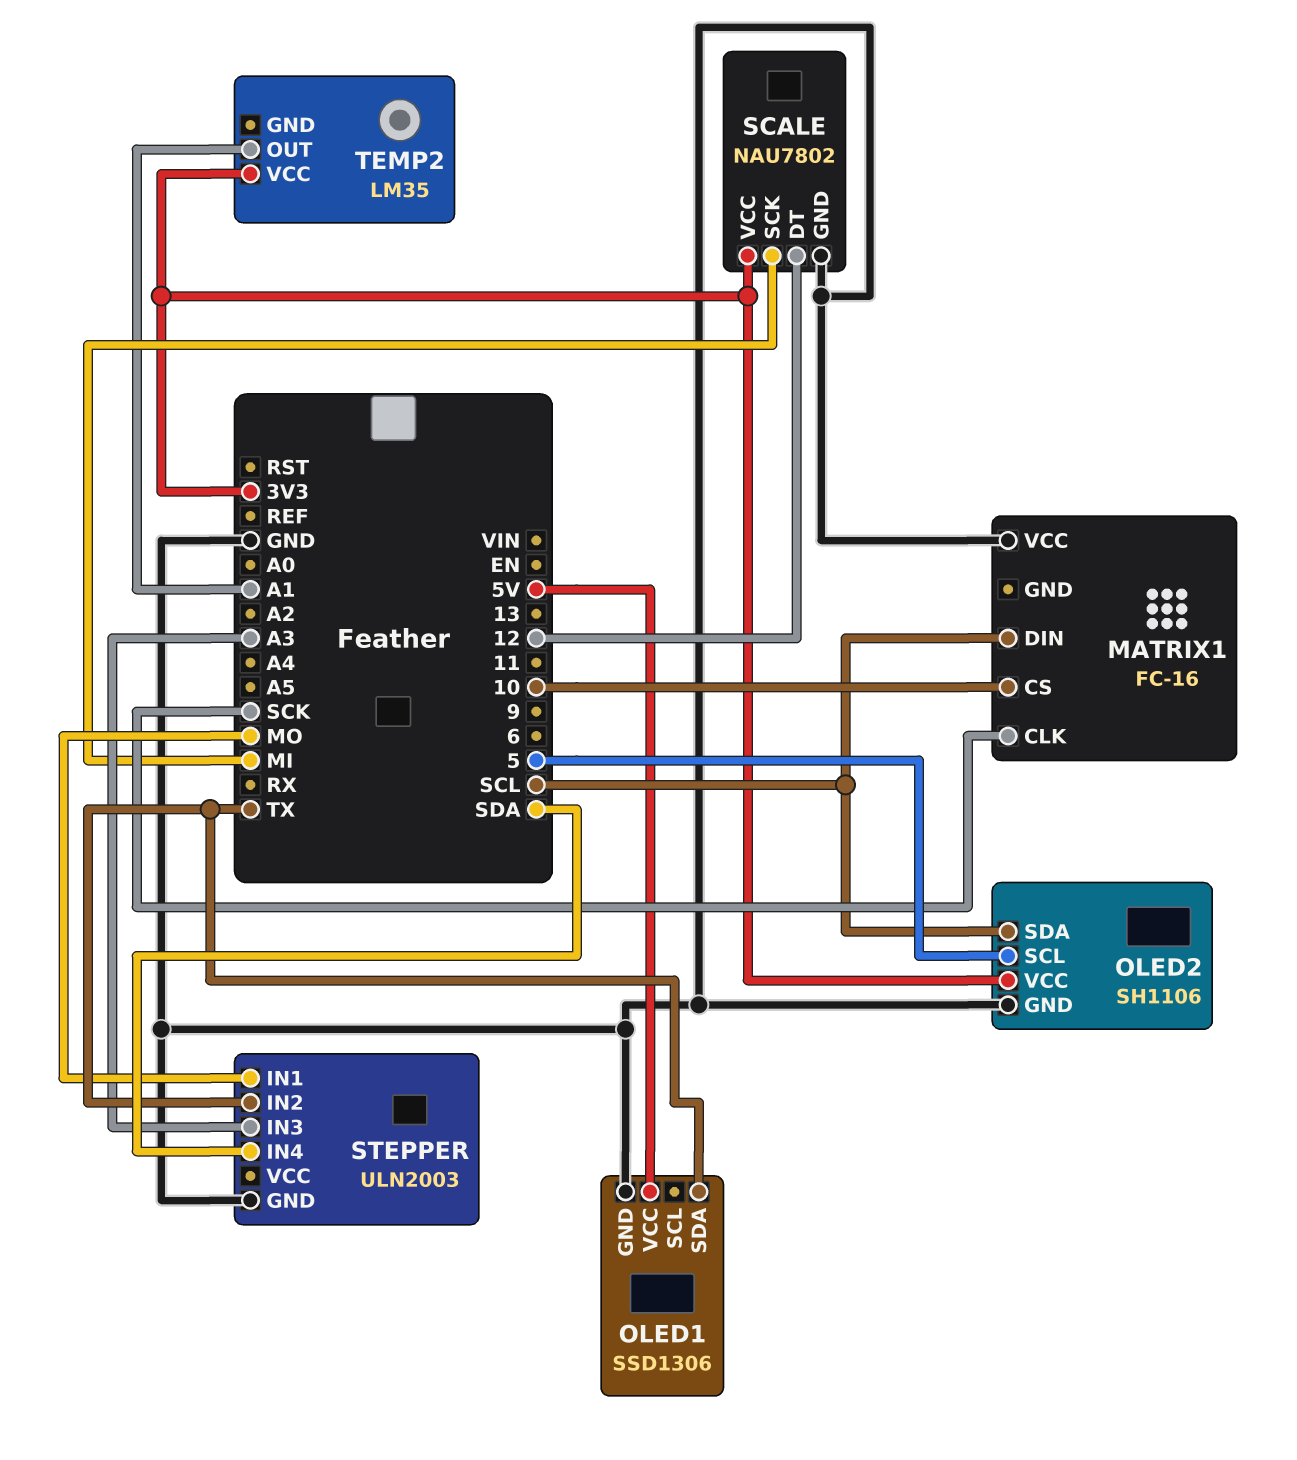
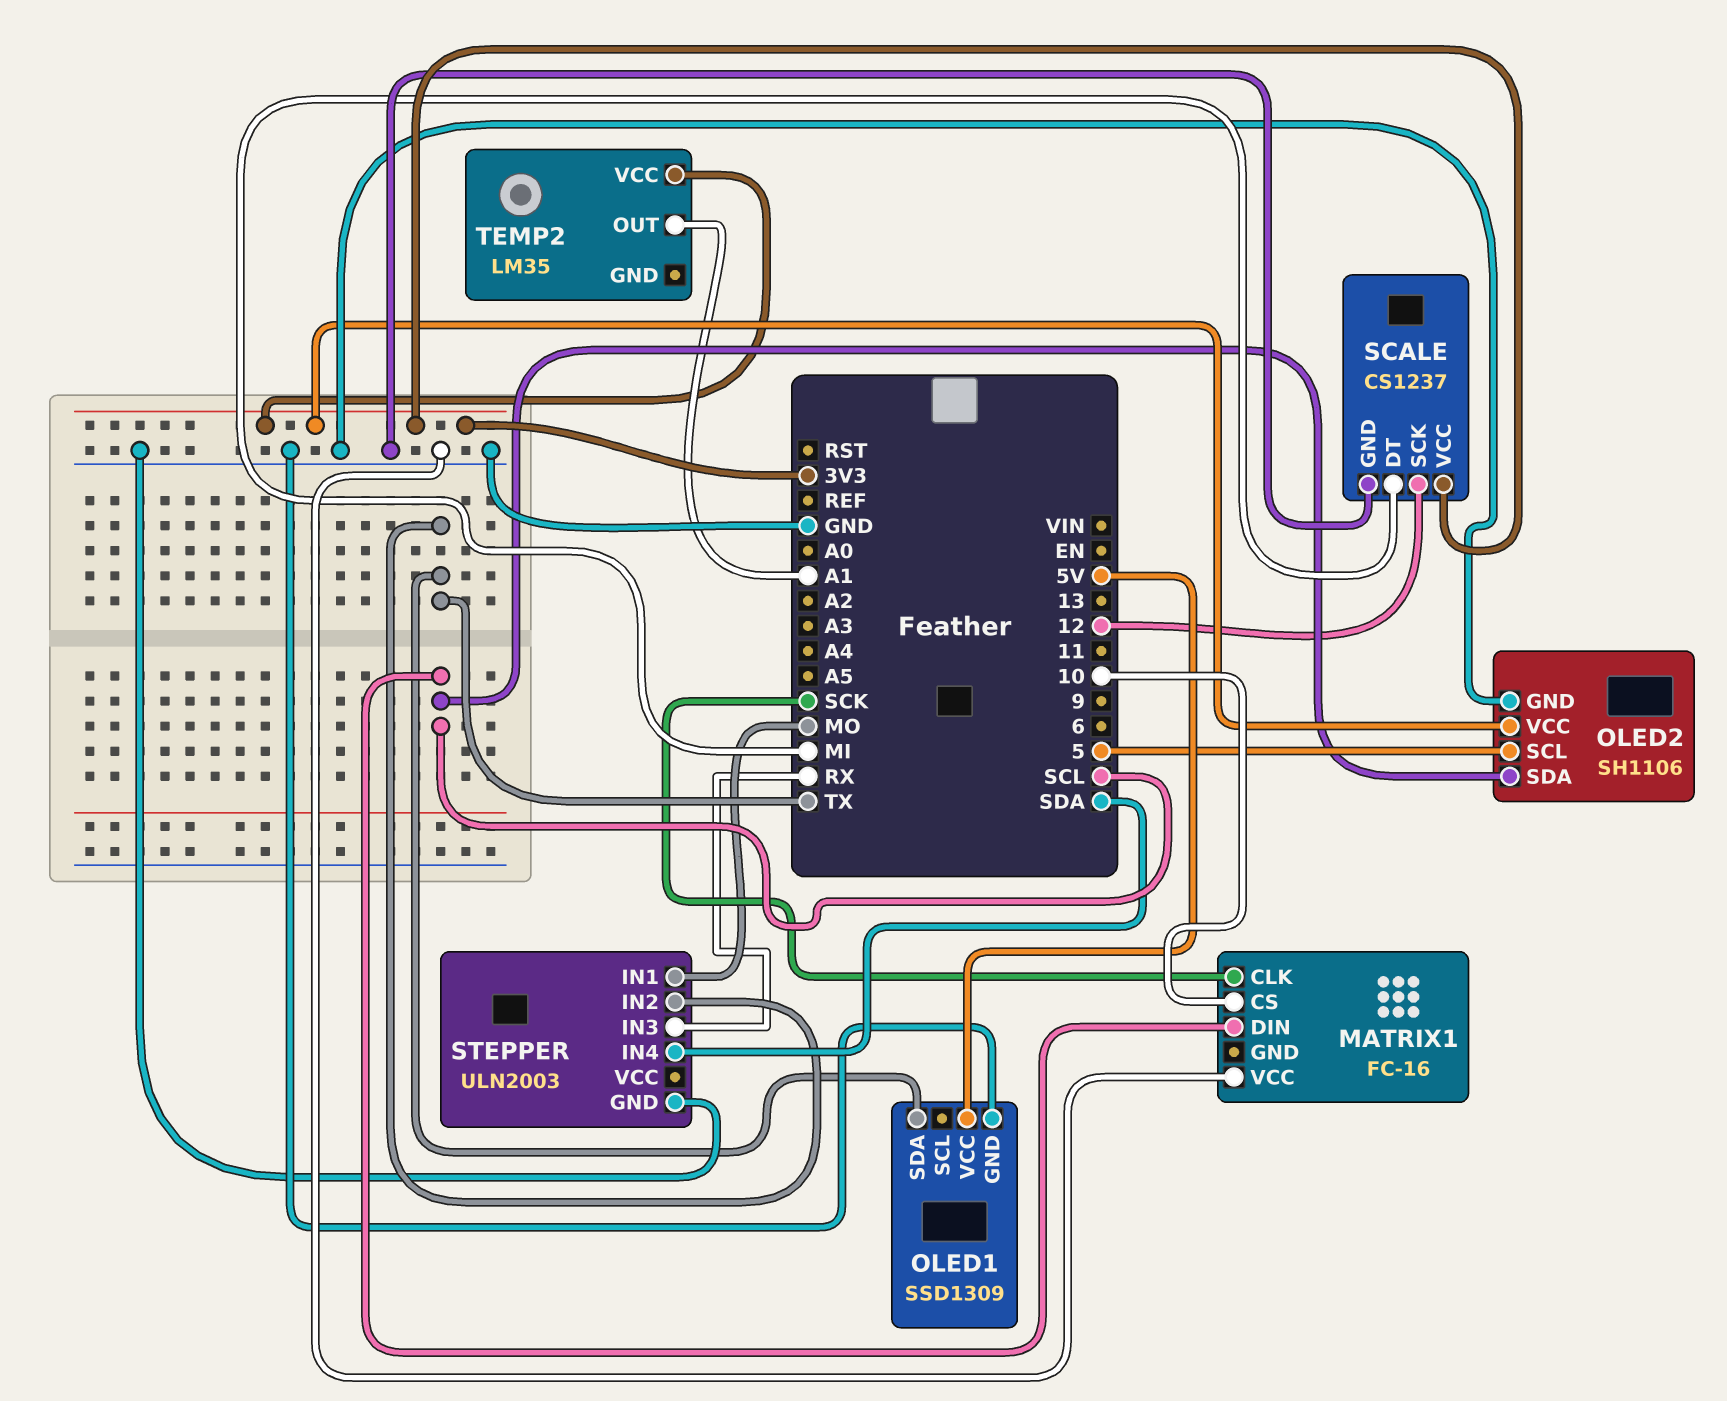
OLED1: SSD1306 -> SSD1309
SCALE: NAU7802 -> CS1237
SCALE pin DT: 12 -> MI
SCALE pin SCK: MI -> 12
STEPPER pin IN3: A3 -> RX

